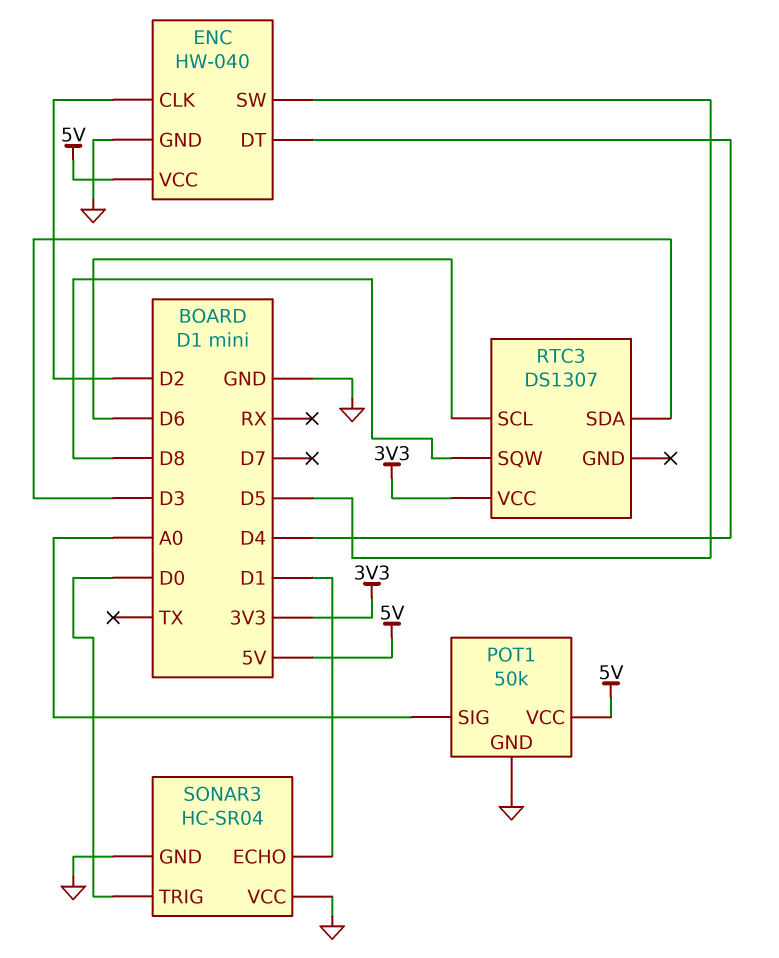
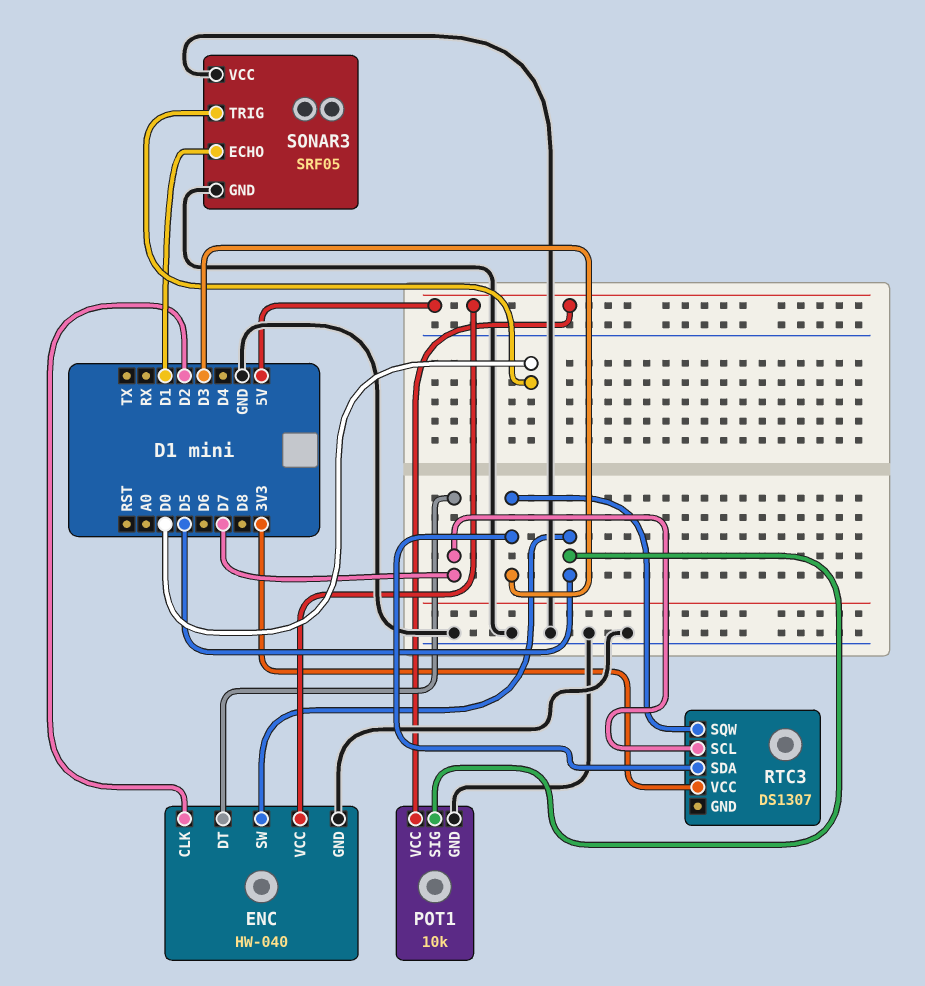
ENC pin DT: D4 -> D7
POT1: 50k -> 10k
POT1 pin SIG: A0 -> D5
RTC3 pin SCL: D6 -> D7
RTC3 pin SQW: D8 -> D3
SONAR3: HC-SR04 -> SRF05

